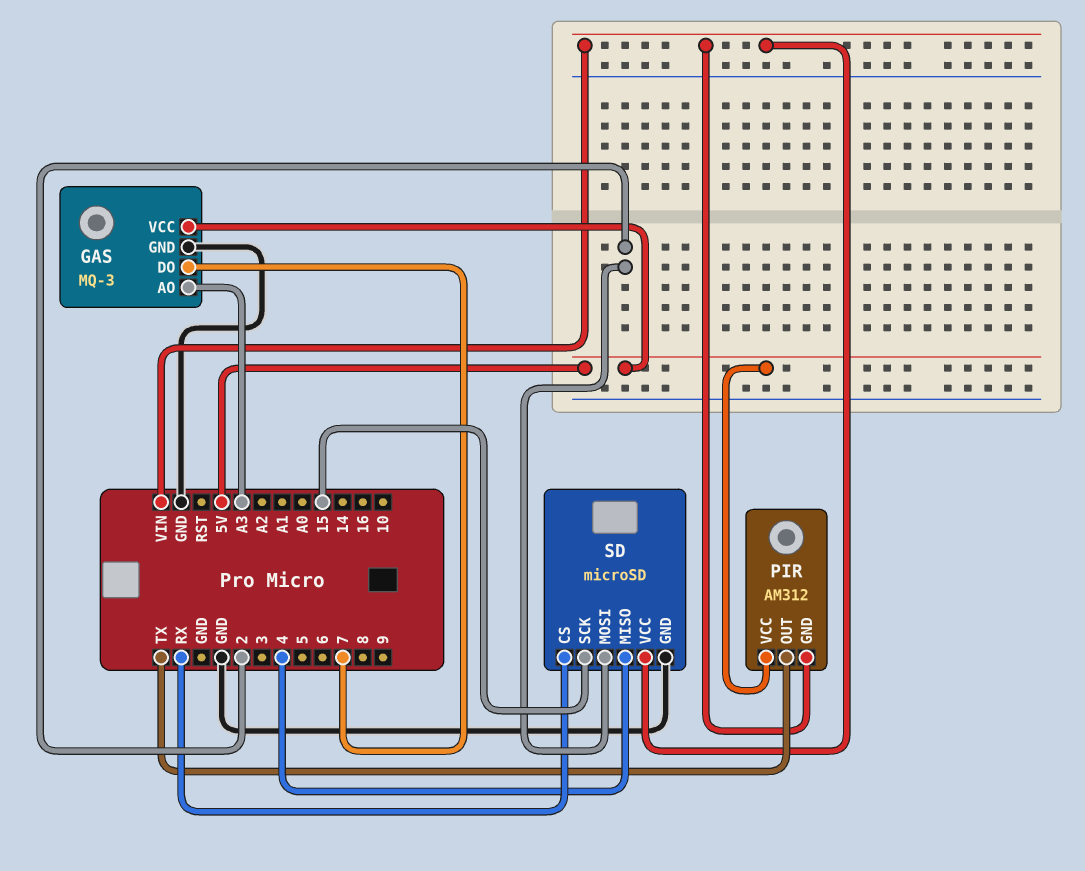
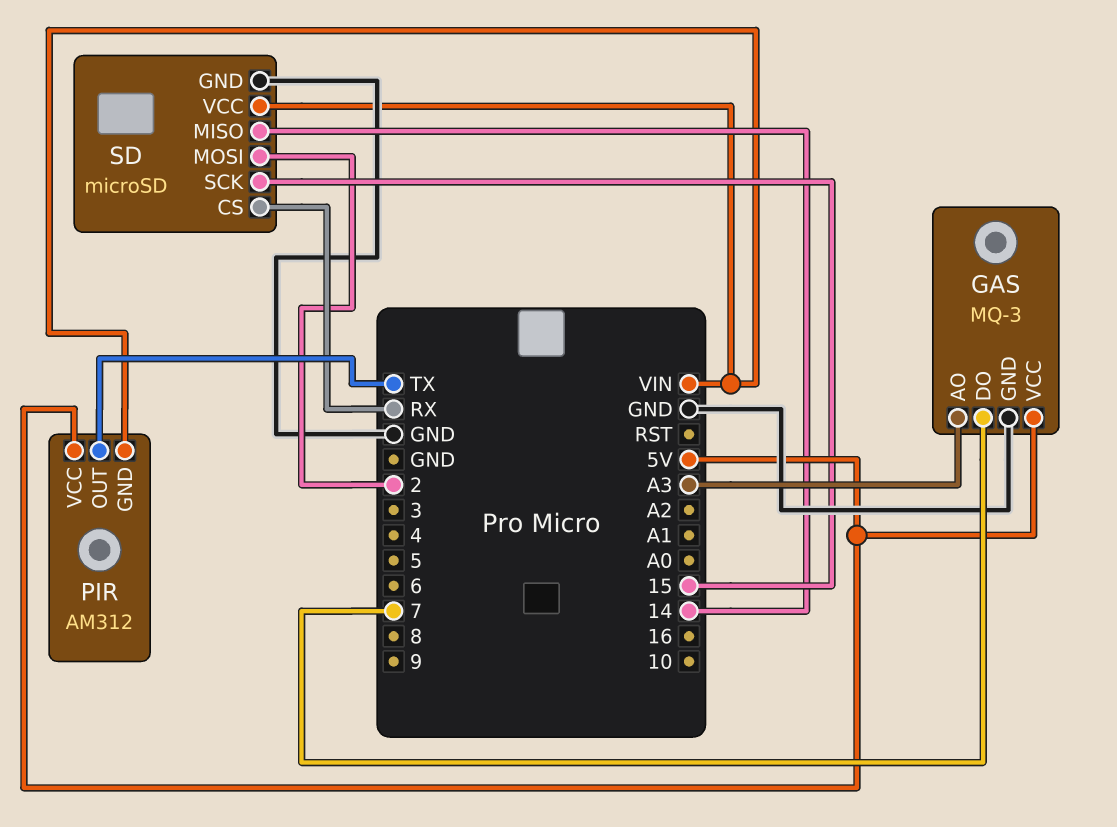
SD pin MISO: 4 -> 14

